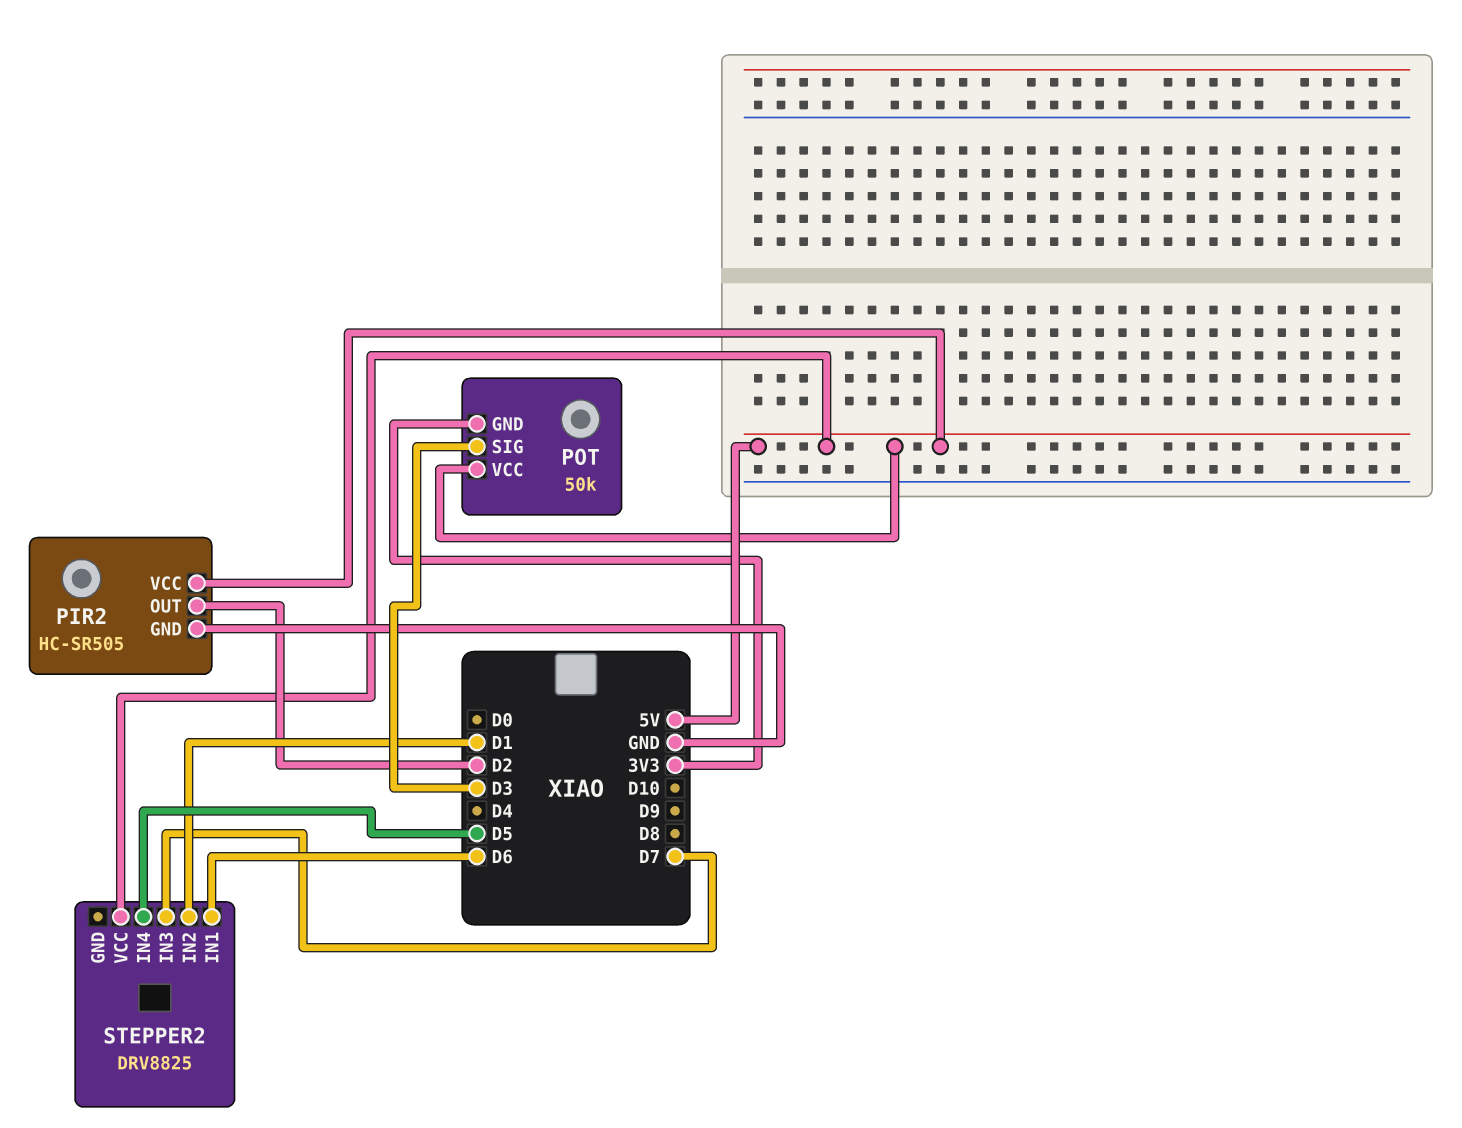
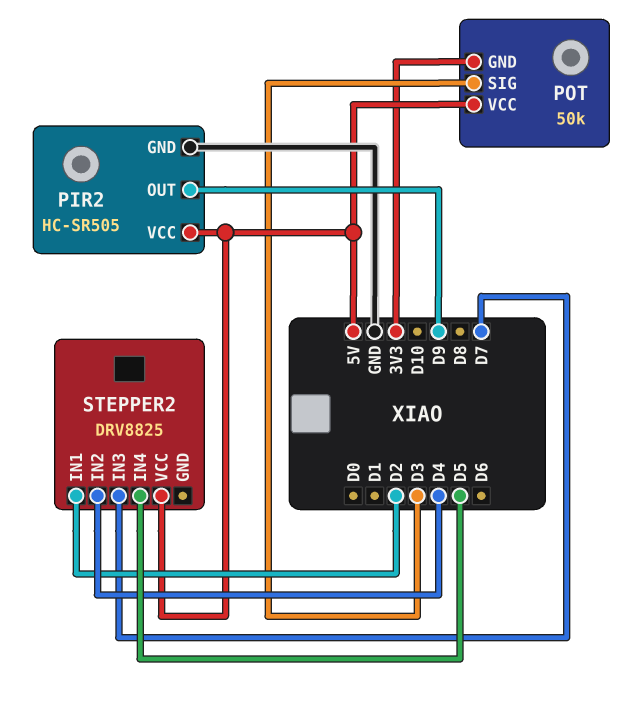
PIR2 pin OUT: D2 -> D9
STEPPER2 pin IN1: D6 -> D2
STEPPER2 pin IN2: D1 -> D4

